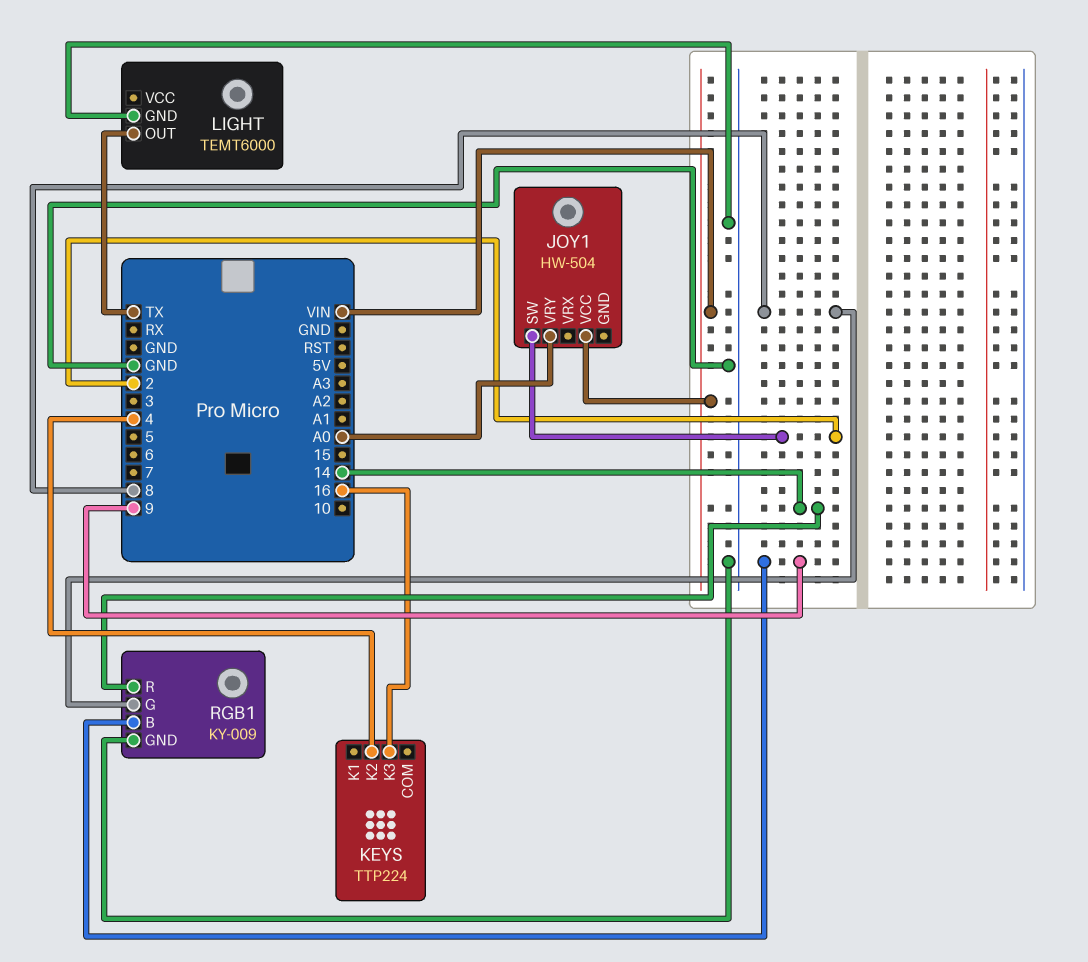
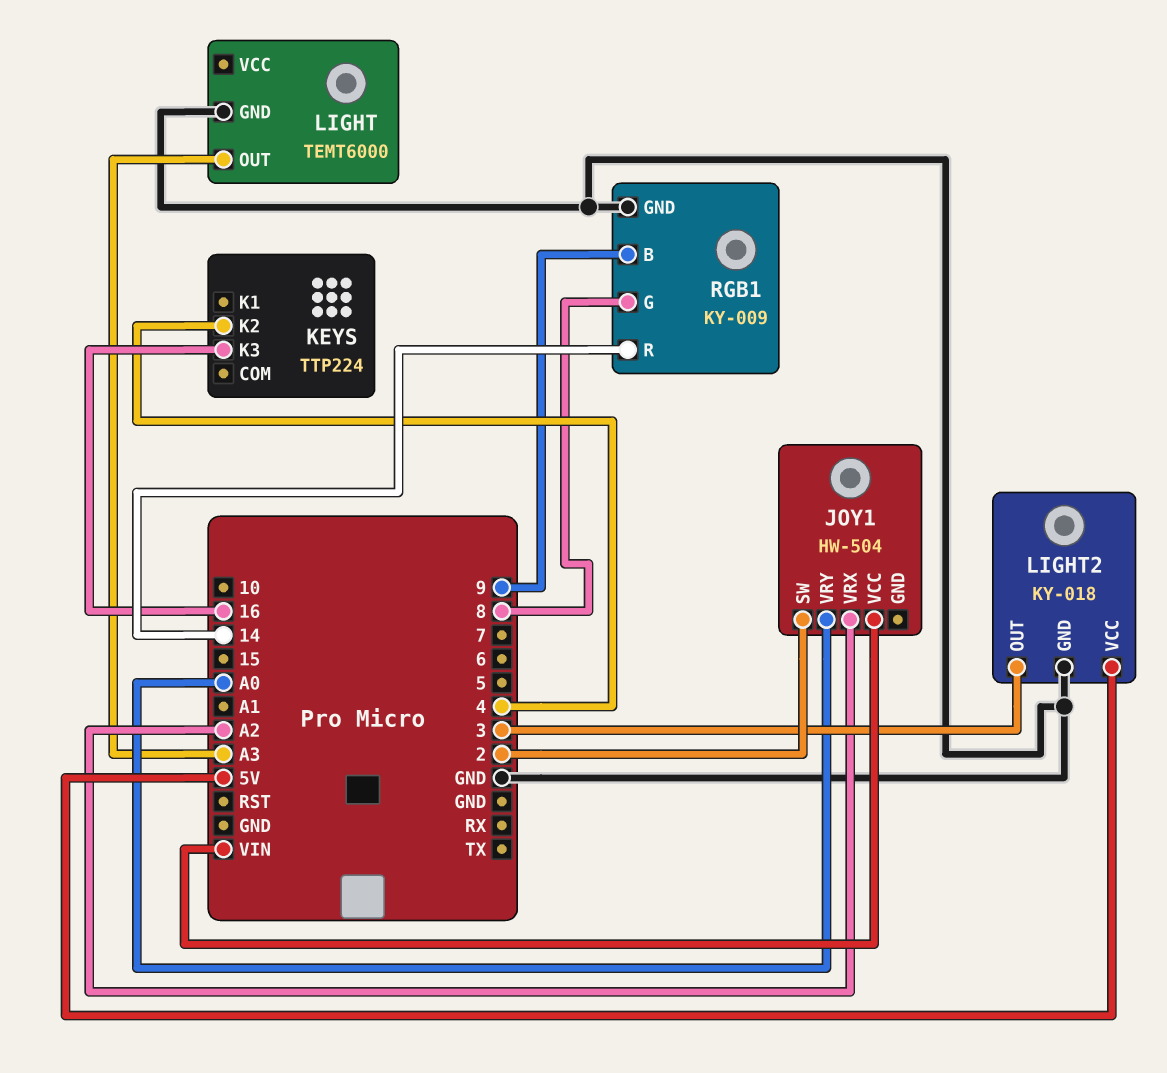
JOY1 pin VRX: none -> A2
LIGHT pin OUT: TX -> A3
LIGHT2: none -> KY-018
LIGHT2 pin GND: none -> GND
LIGHT2 pin OUT: none -> 3
LIGHT2 pin VCC: none -> 5V

